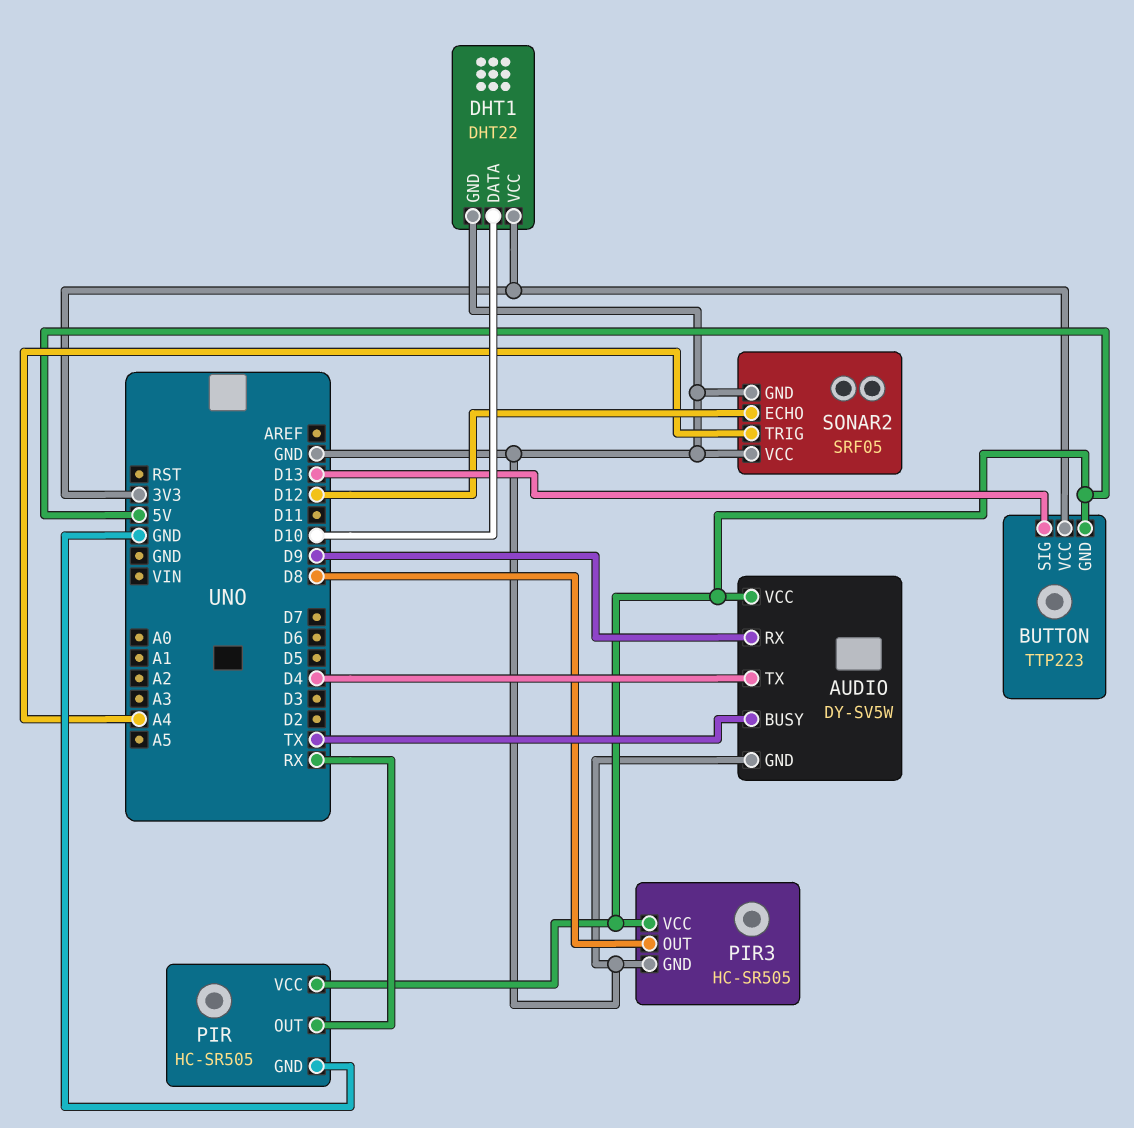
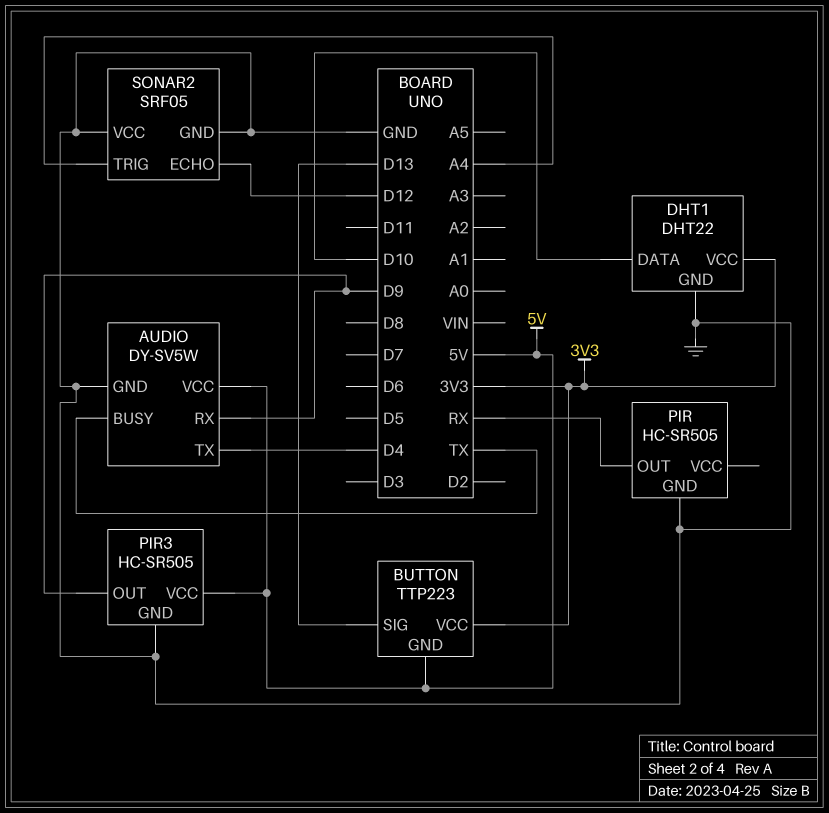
PIR pin VCC: 5V -> none
PIR3 pin OUT: D8 -> D9

